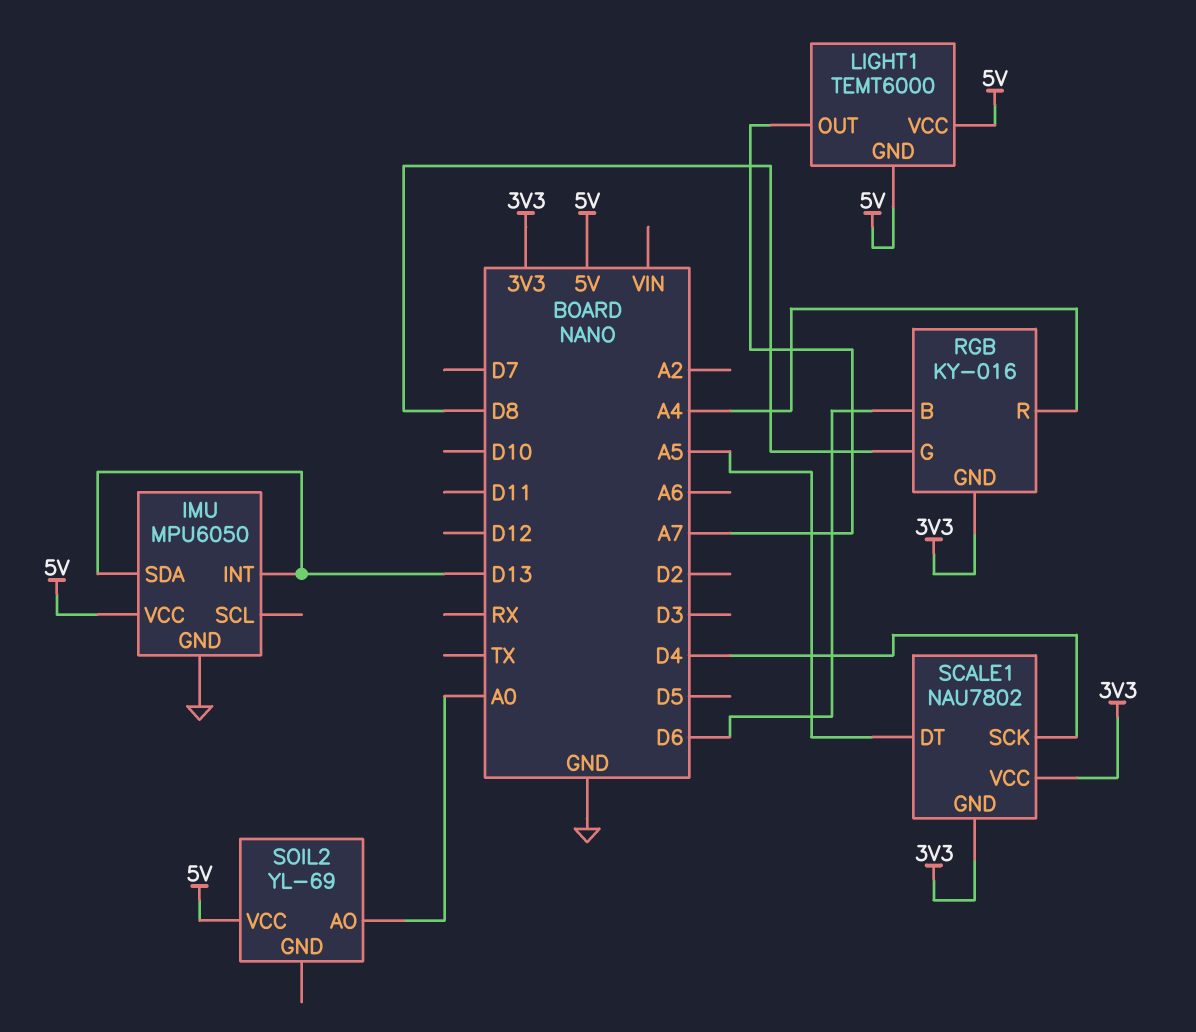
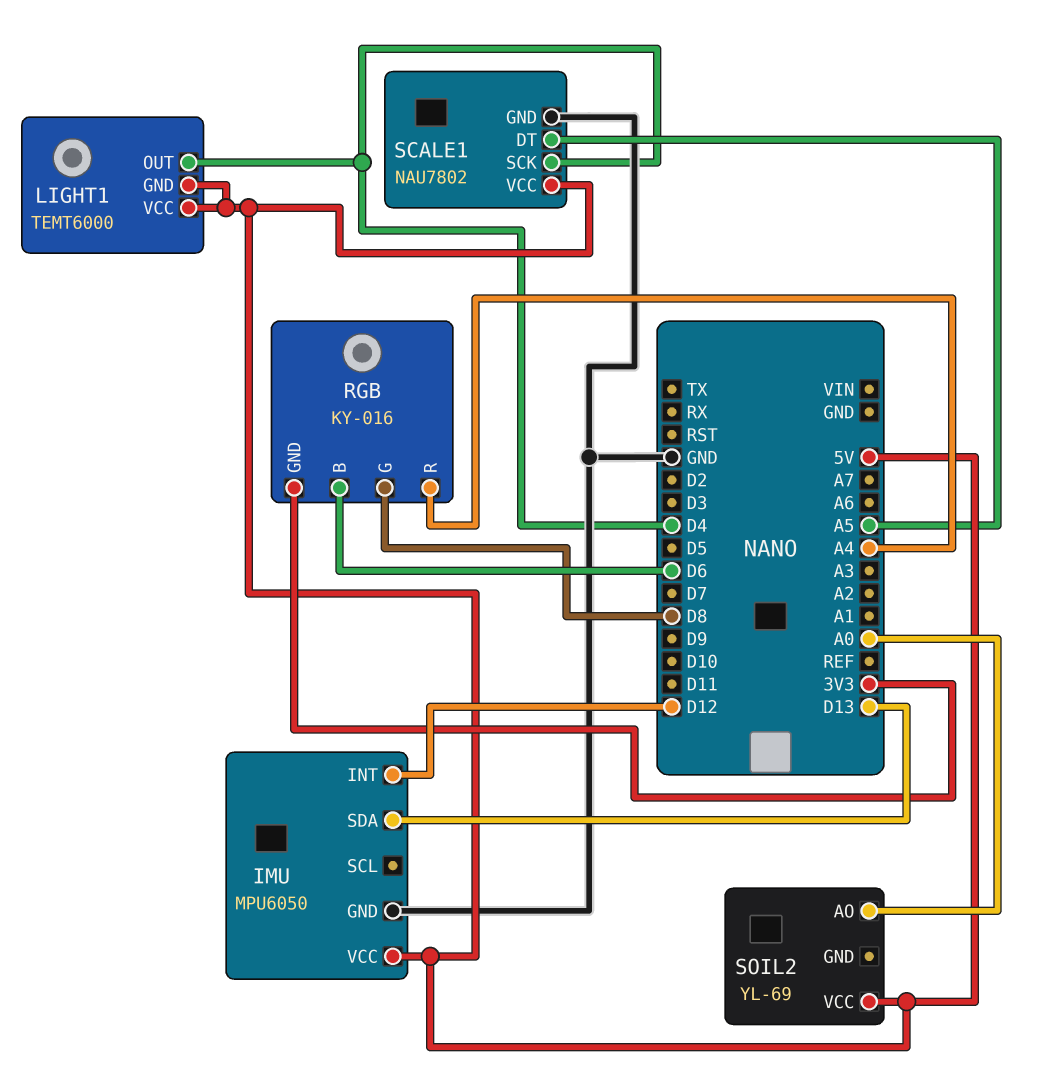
IMU pin INT: D13 -> D12
LIGHT1 pin OUT: A7 -> D4
SCALE1 pin GND: 3V3 -> GND
SCALE1 pin VCC: 3V3 -> 5V

